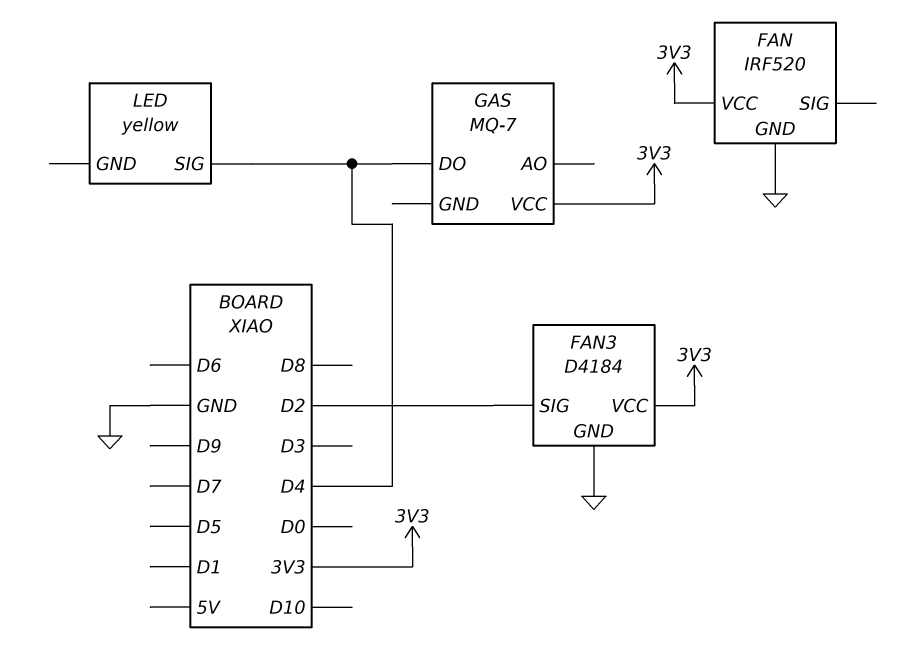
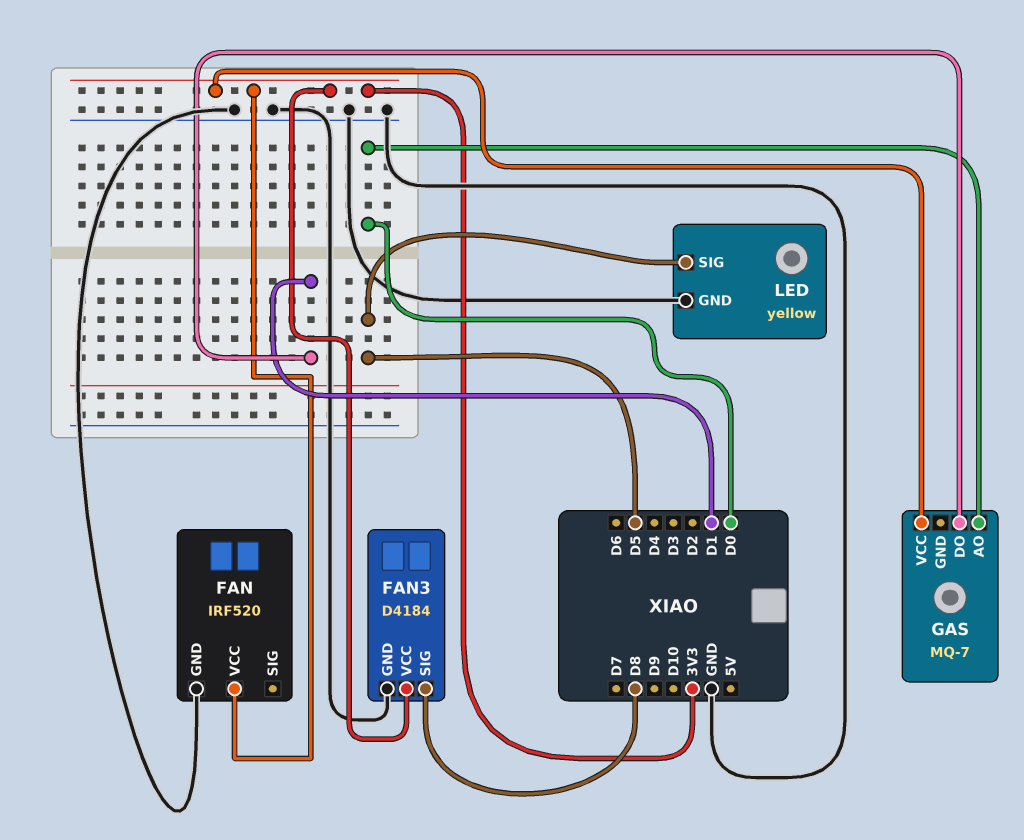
FAN3 pin SIG: D2 -> D8
GAS pin AO: none -> D0
GAS pin DO: D4 -> D1
LED pin GND: none -> GND
LED pin SIG: D4 -> D5

